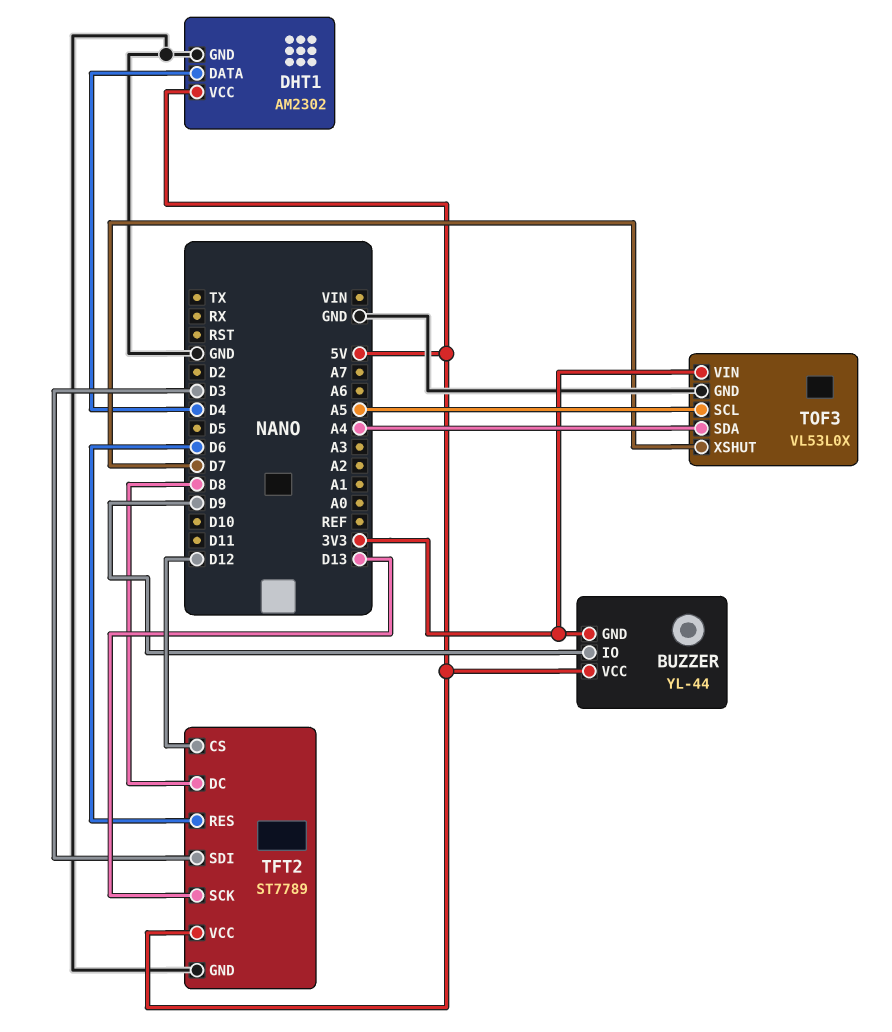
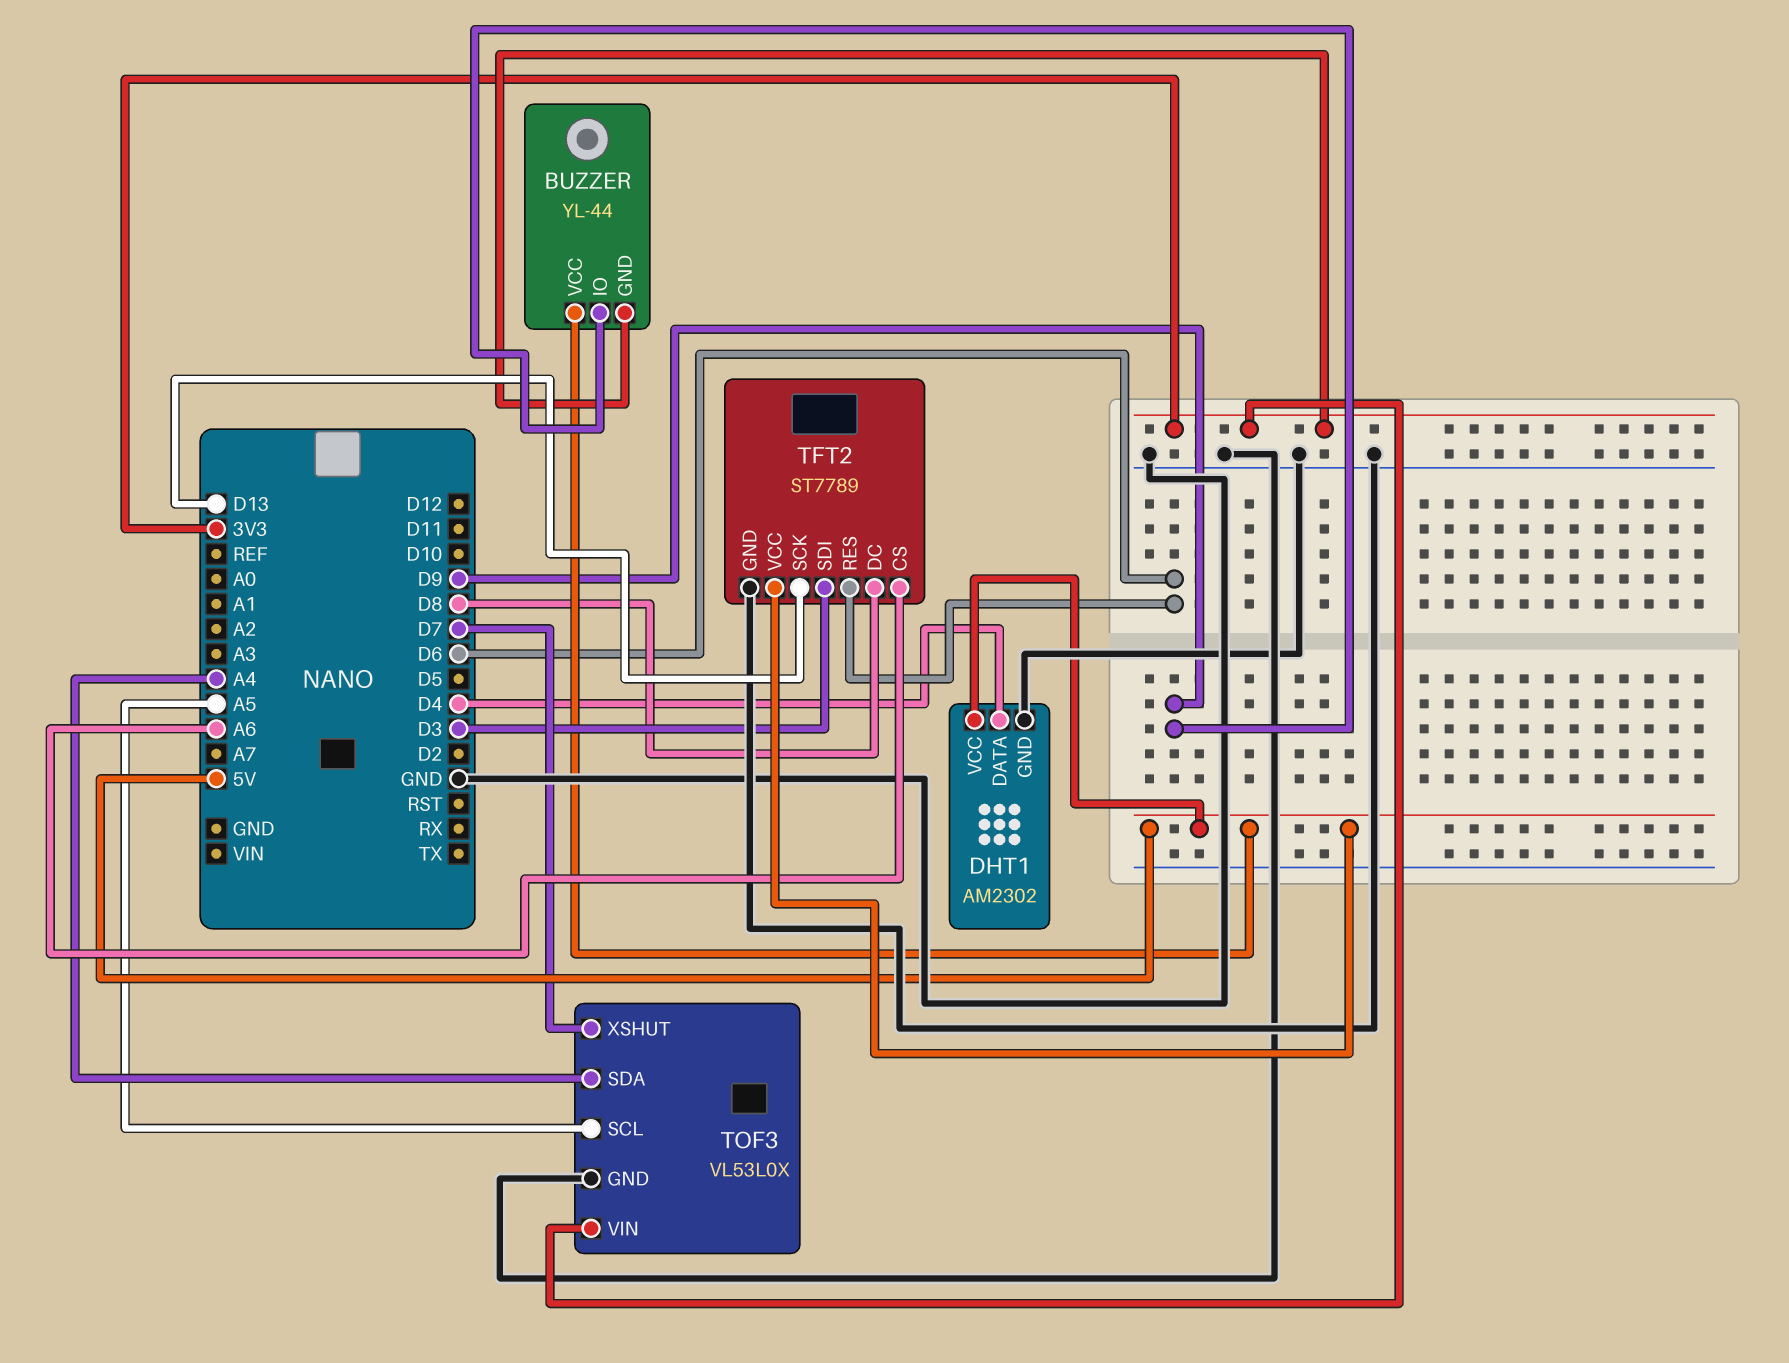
TFT2 pin CS: D12 -> A6

